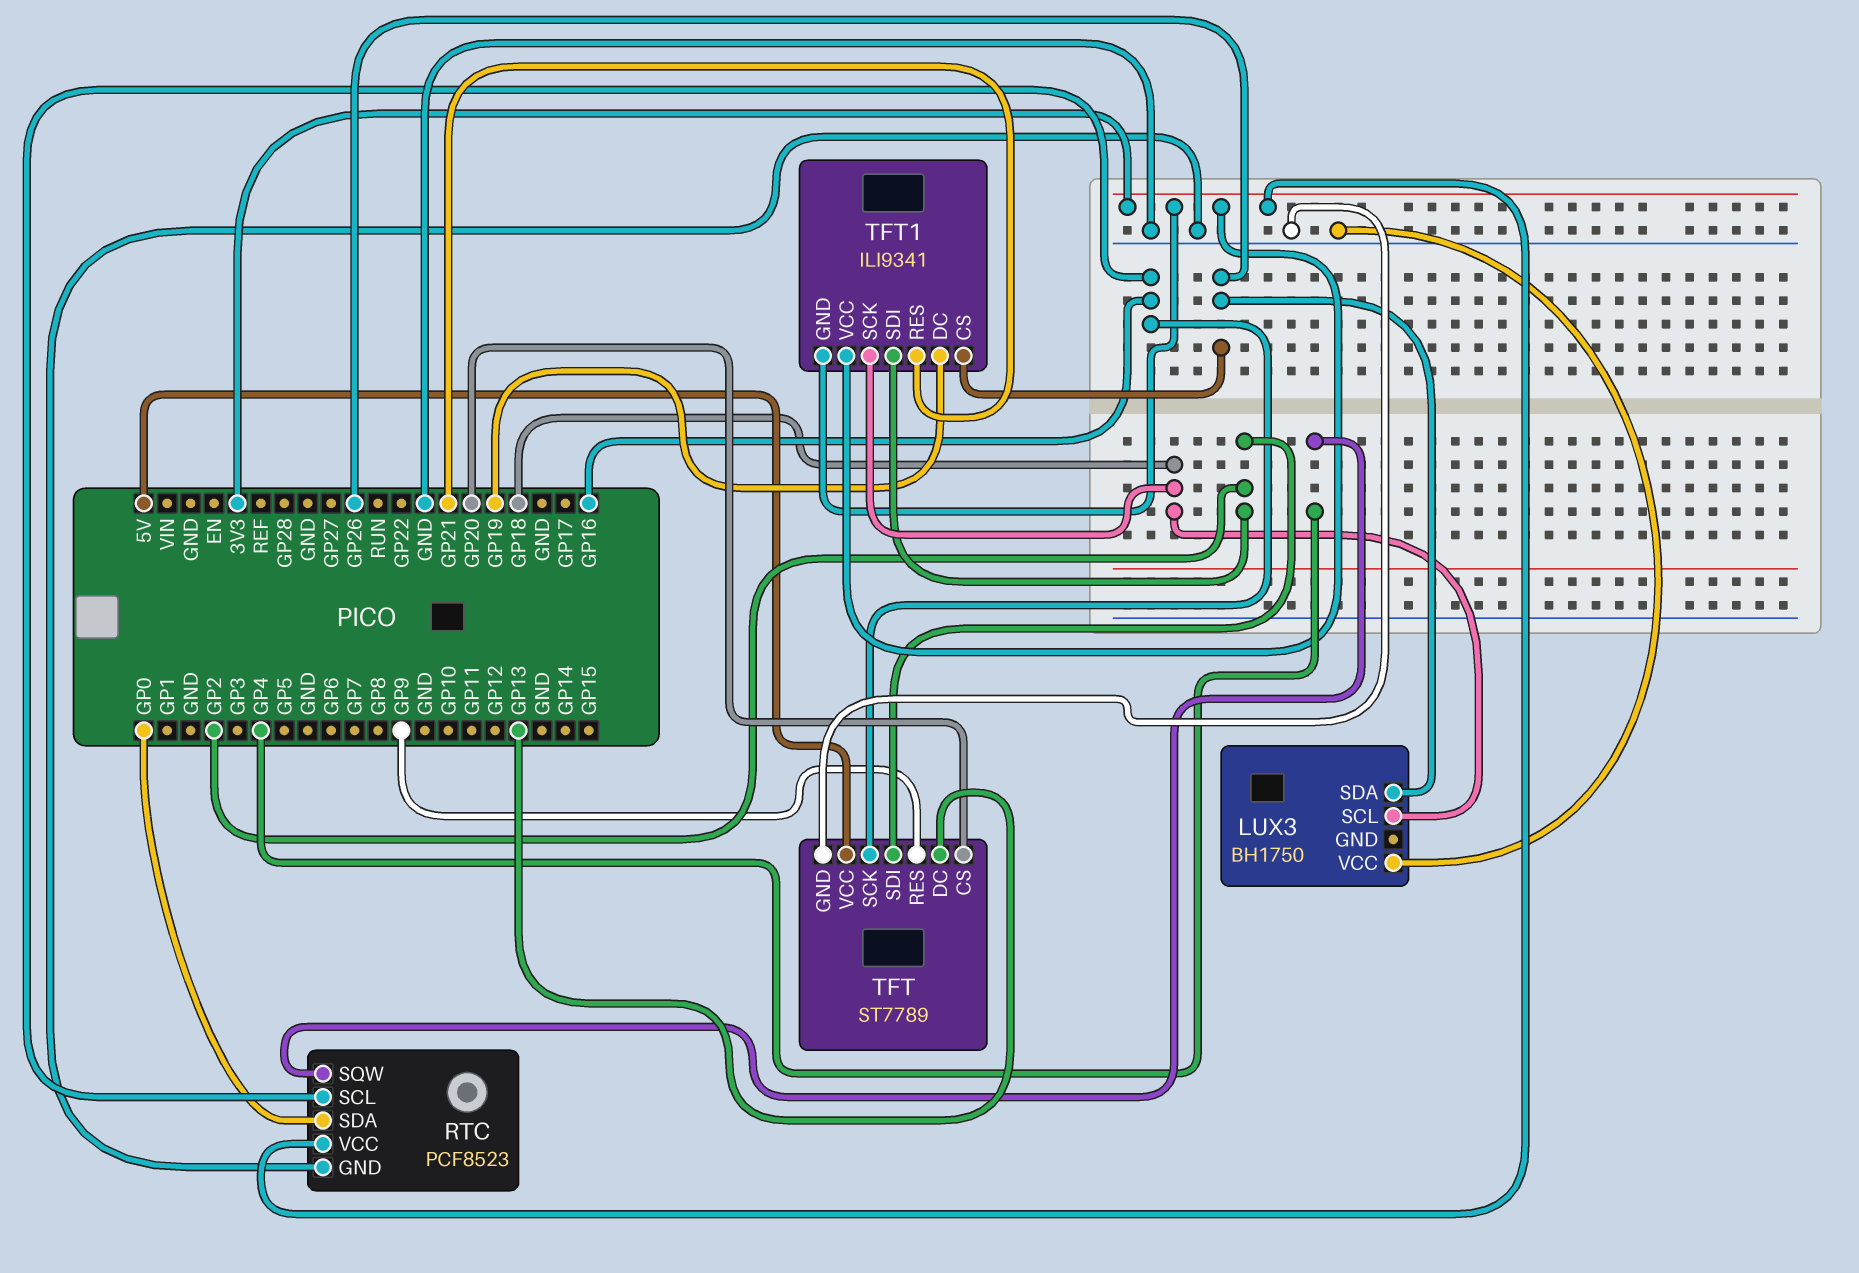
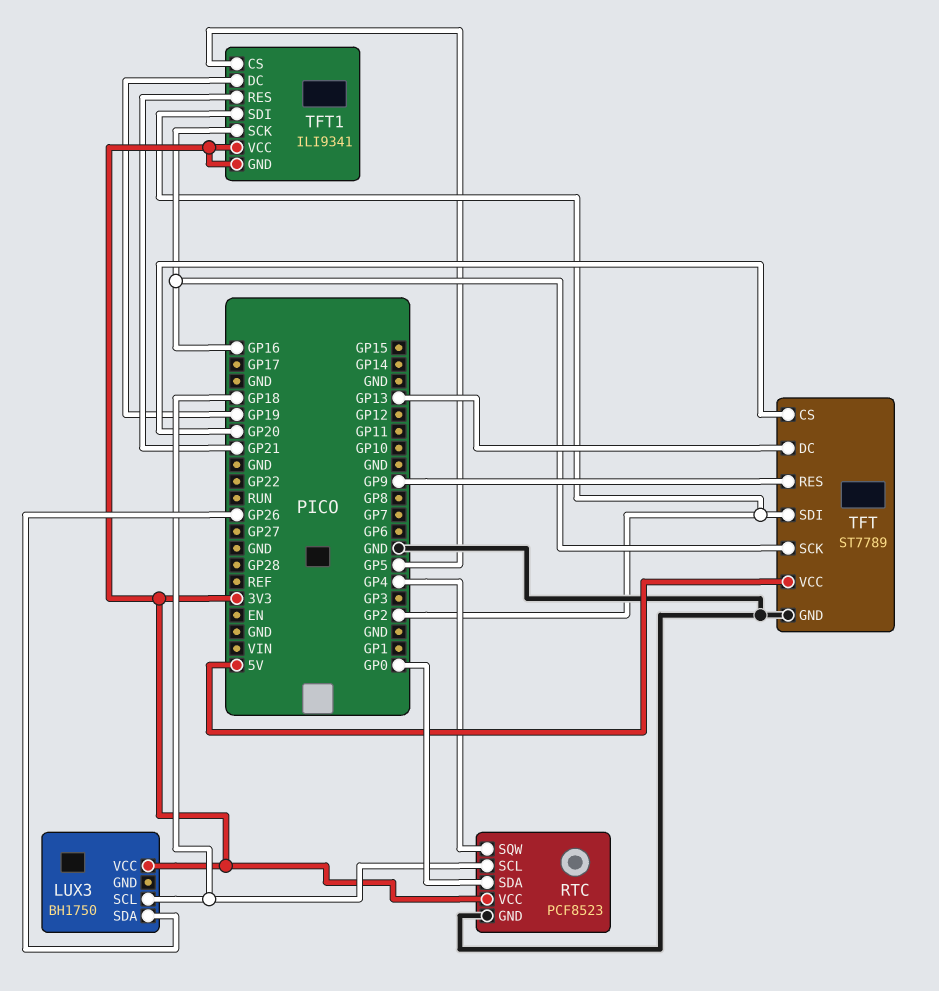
LUX3 pin VCC: GND -> 3V3
RTC pin SCL: GP16 -> GP18
TFT1 pin CS: GP26 -> GP5
TFT1 pin SCK: GP18 -> GP16

